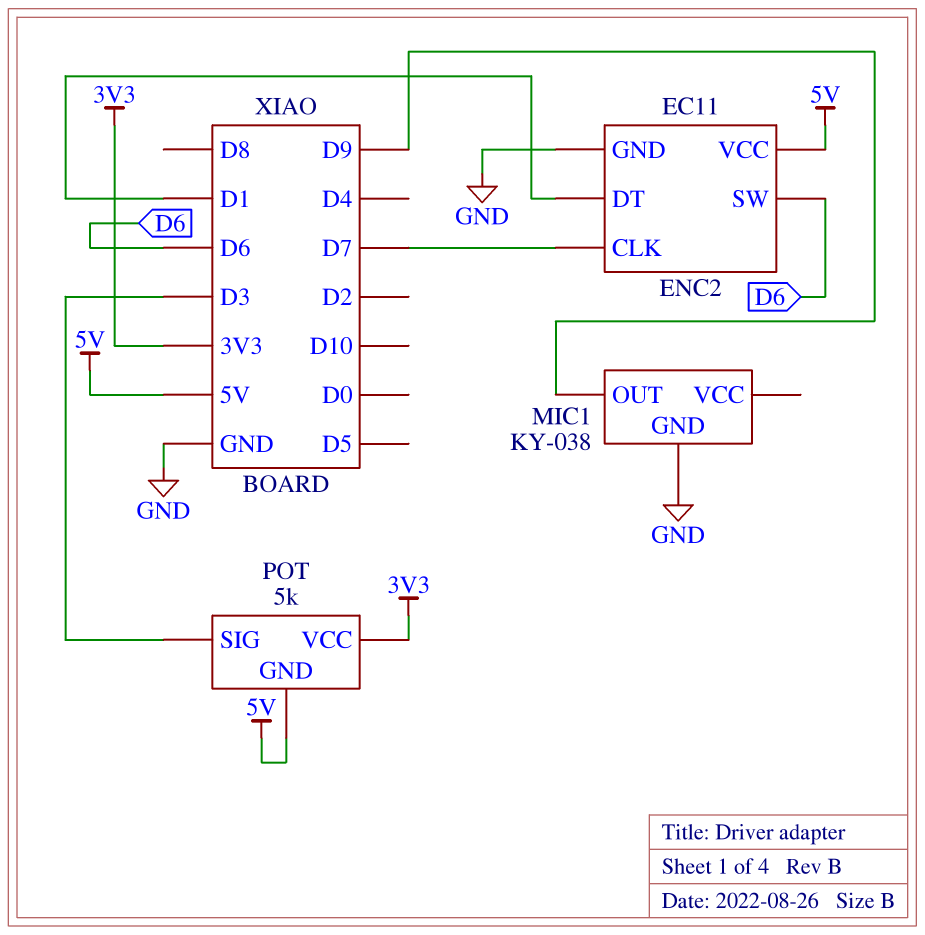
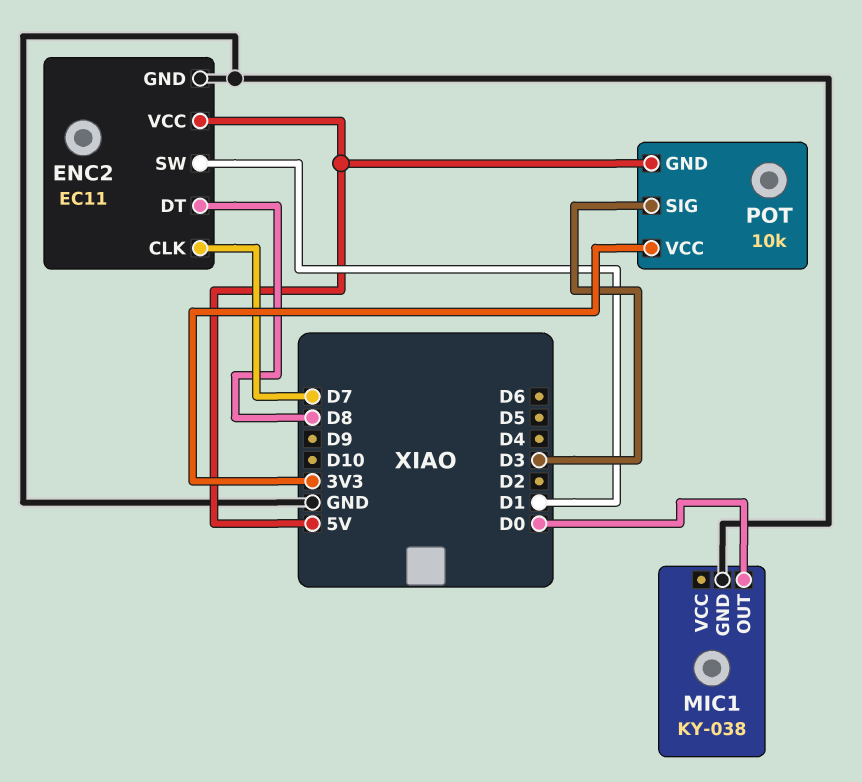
ENC2 pin DT: D1 -> D8
ENC2 pin SW: D6 -> D1
MIC1 pin OUT: D9 -> D0
POT: 5k -> 10k

